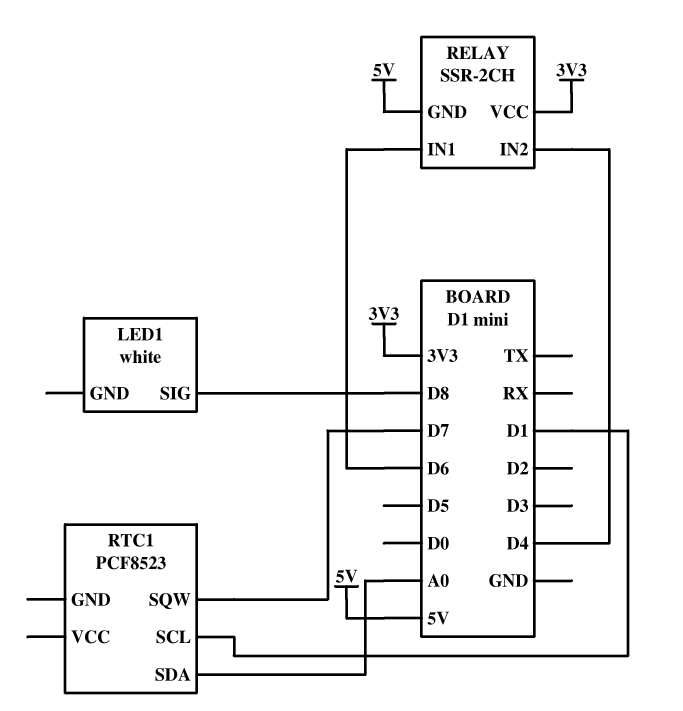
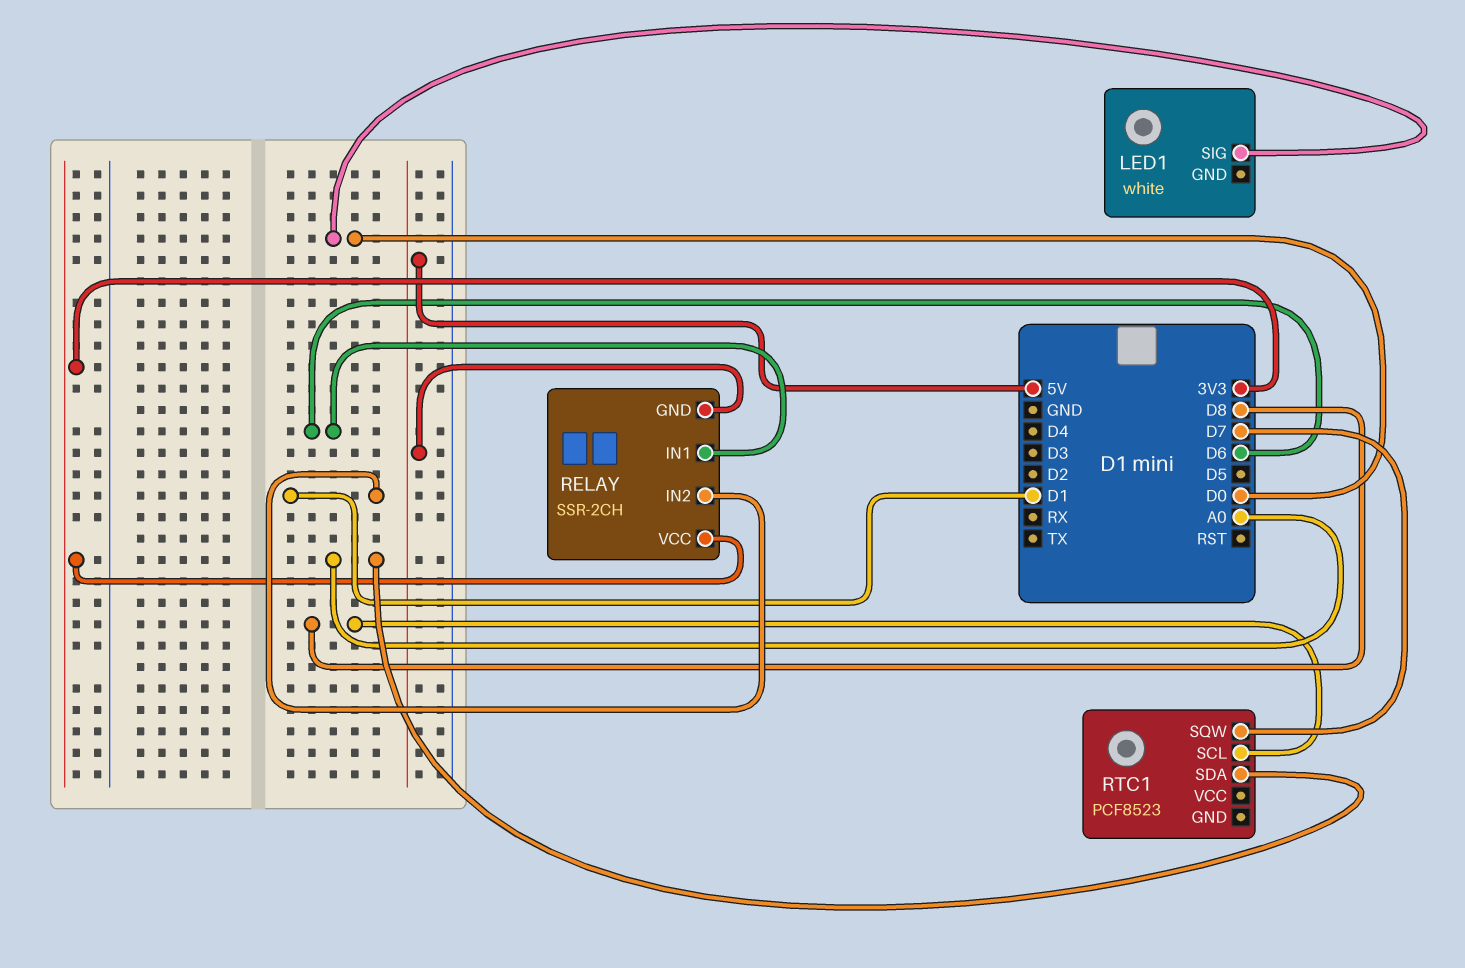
LED1 pin SIG: D8 -> D0
RELAY pin IN2: D4 -> D1
RTC1 pin SCL: D1 -> D8

